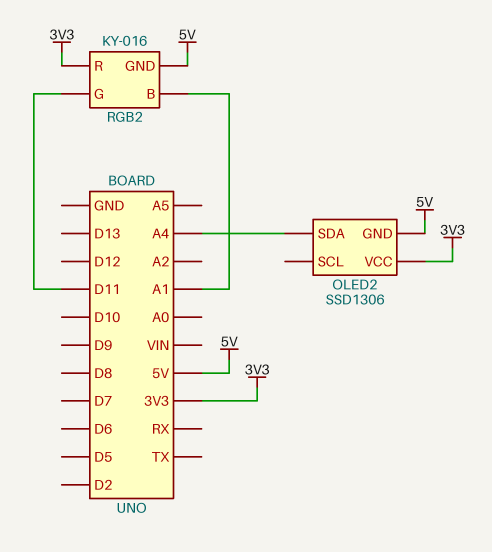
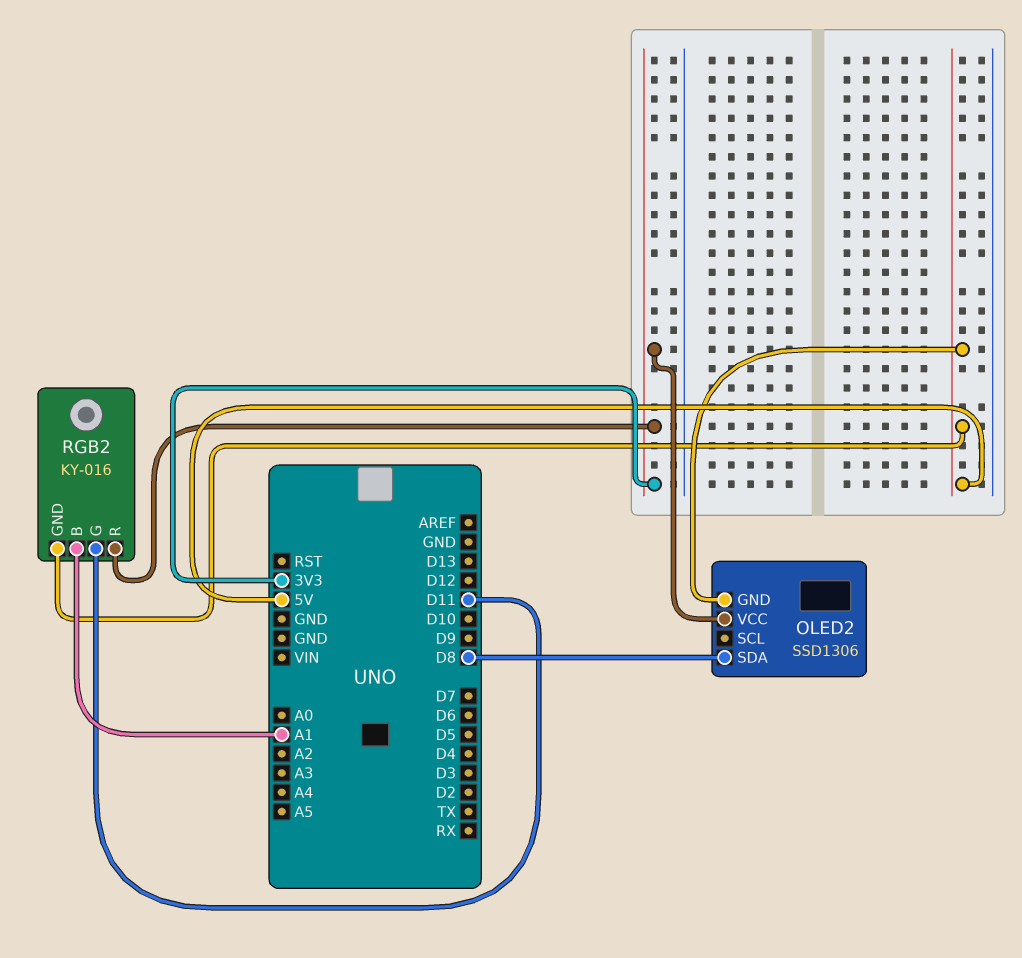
OLED2 pin SDA: A4 -> D8

